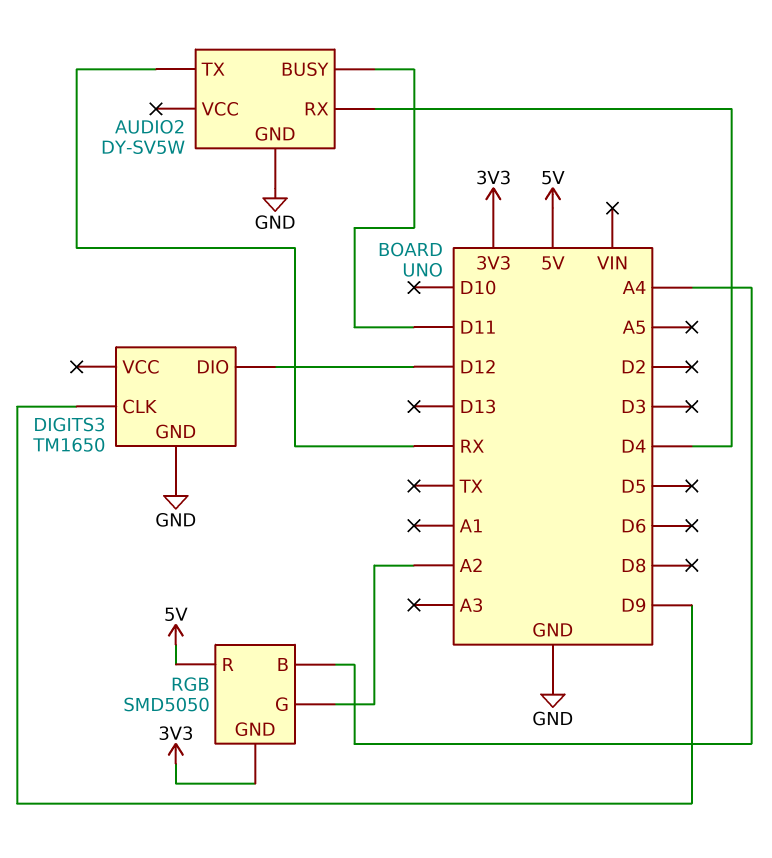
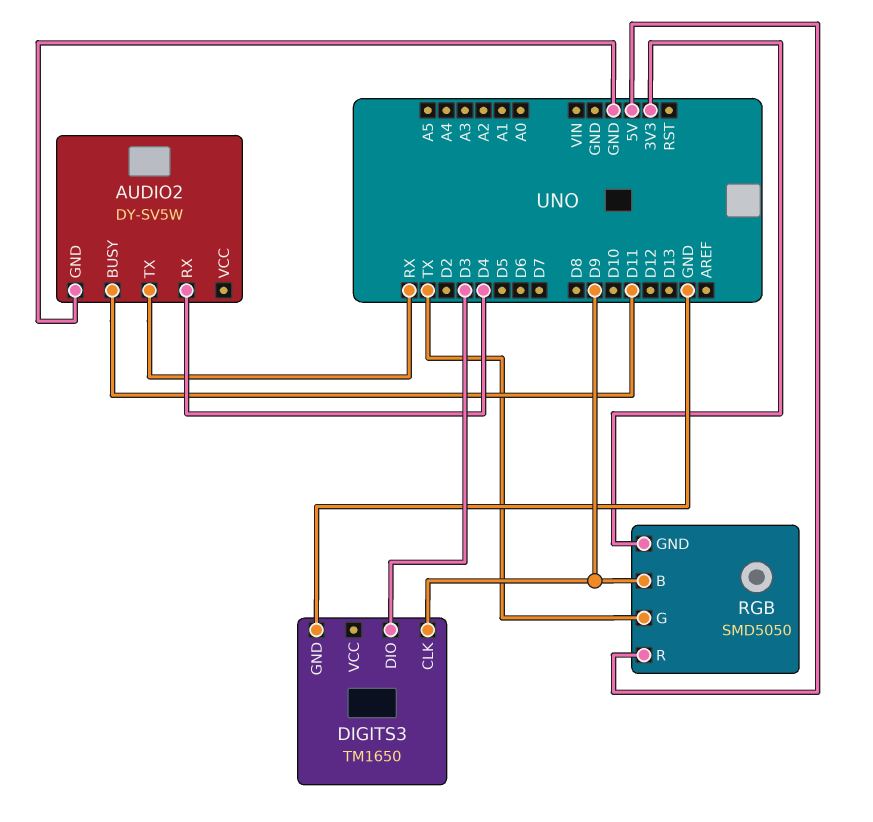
DIGITS3 pin DIO: D12 -> D3
RGB pin B: A4 -> D9
RGB pin G: A2 -> TX

